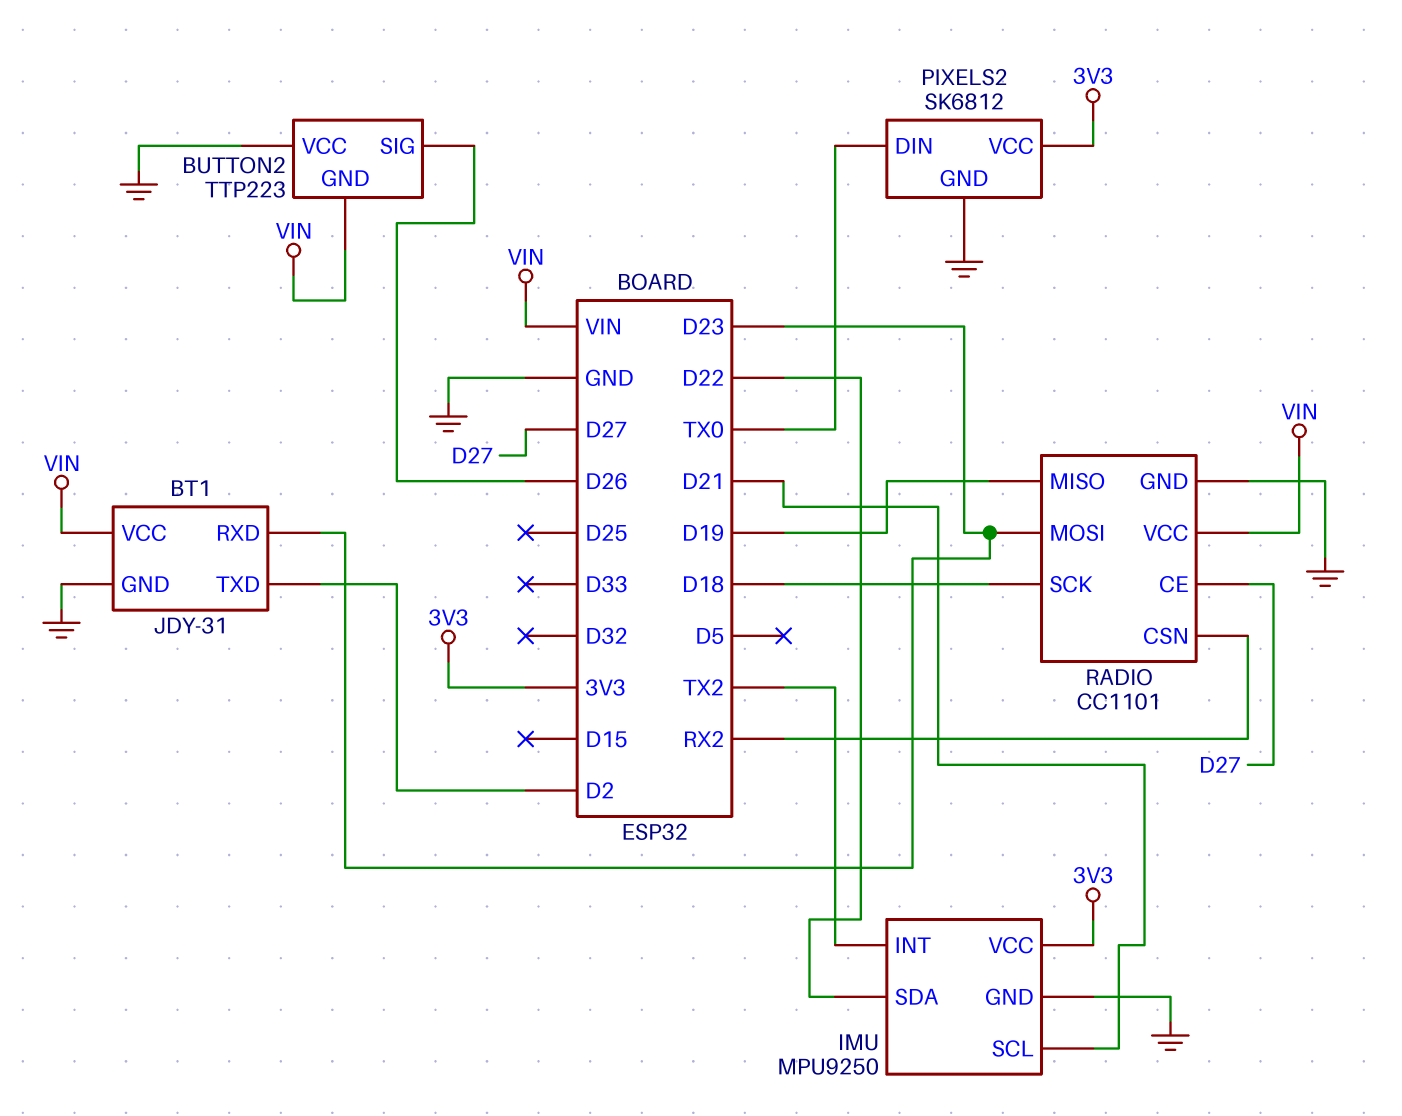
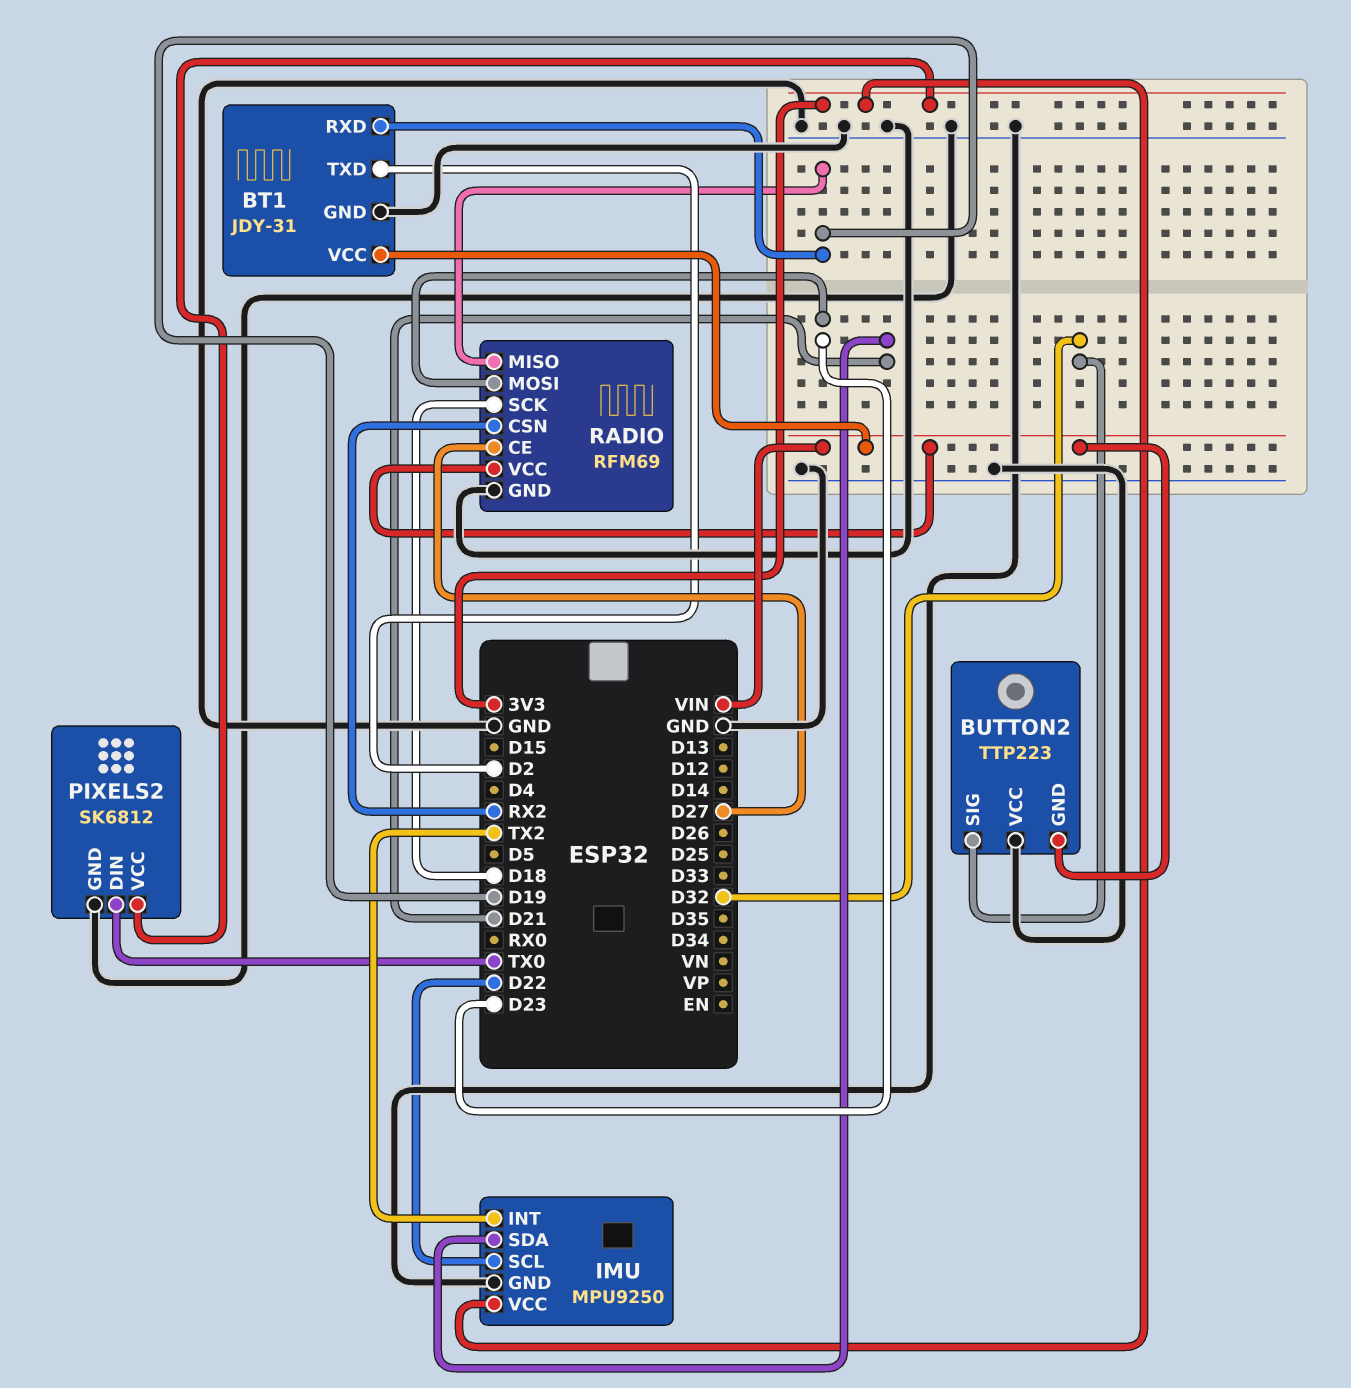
BT1 pin RXD: D23 -> D19
BUTTON2 pin SIG: D26 -> D32
IMU pin SCL: D21 -> D22
IMU pin SDA: D22 -> D21
RADIO: CC1101 -> RFM69

